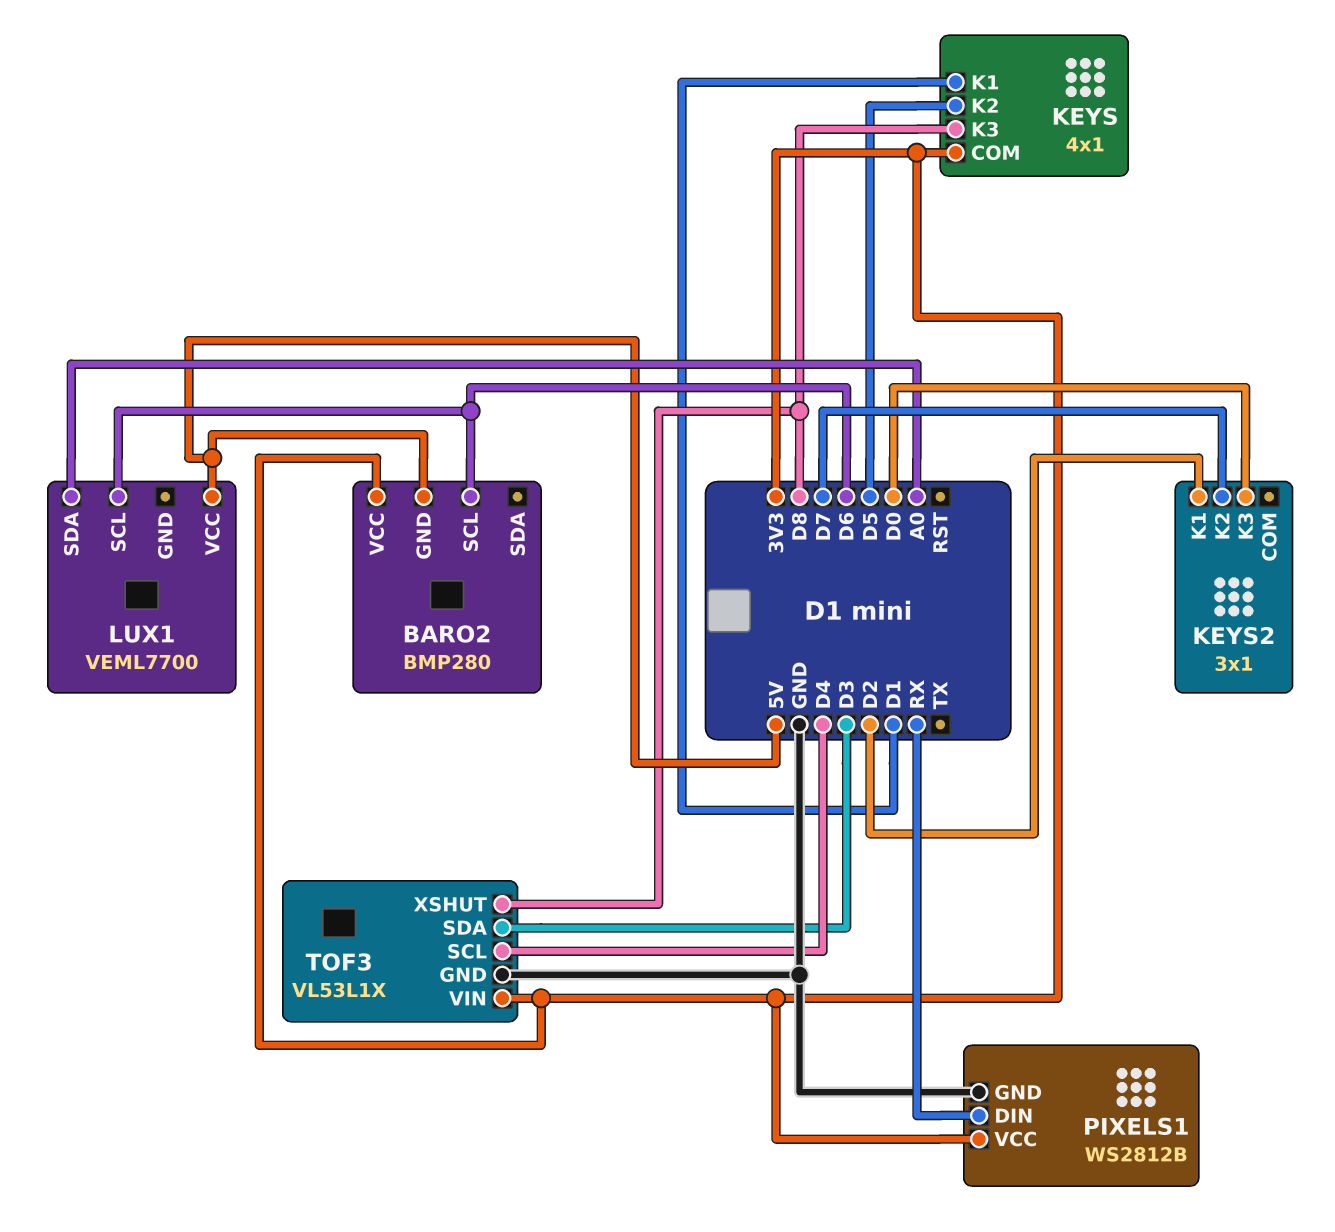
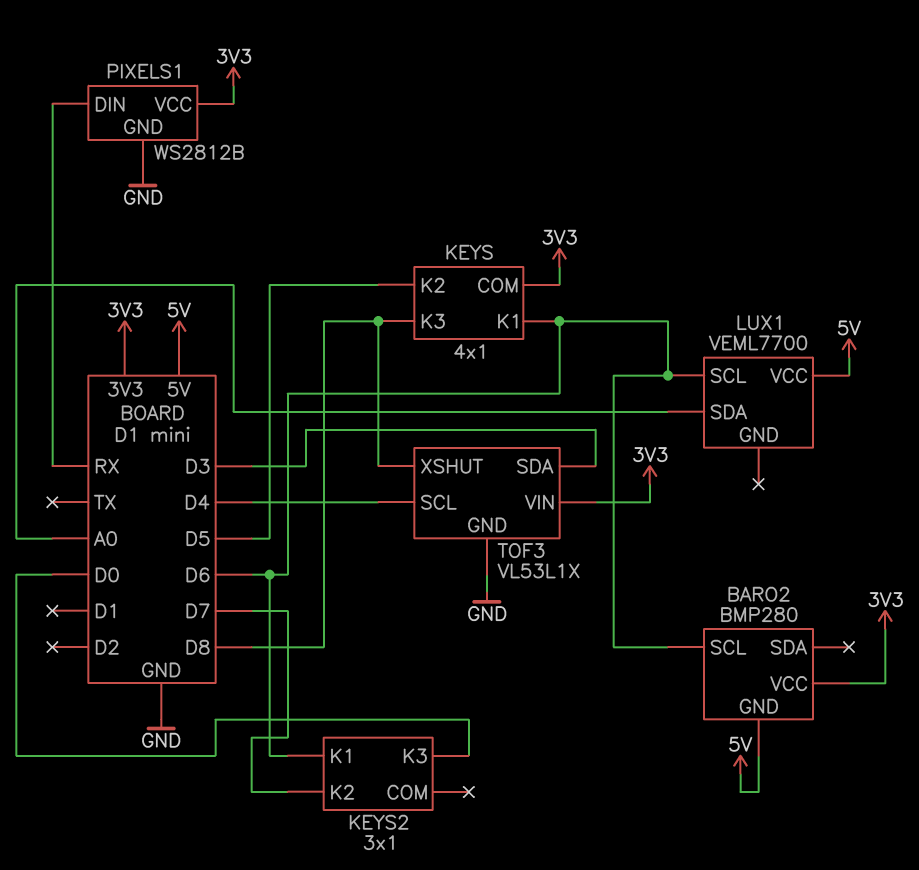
KEYS pin K1: D1 -> D6
KEYS2 pin K1: D2 -> D6

